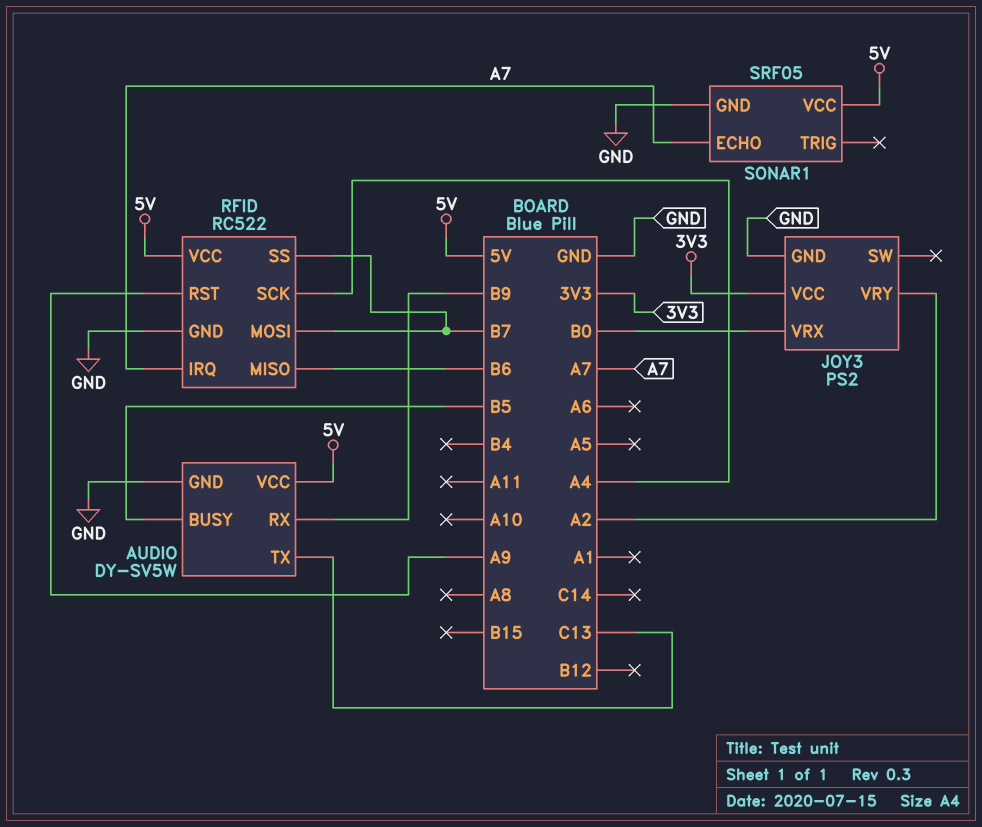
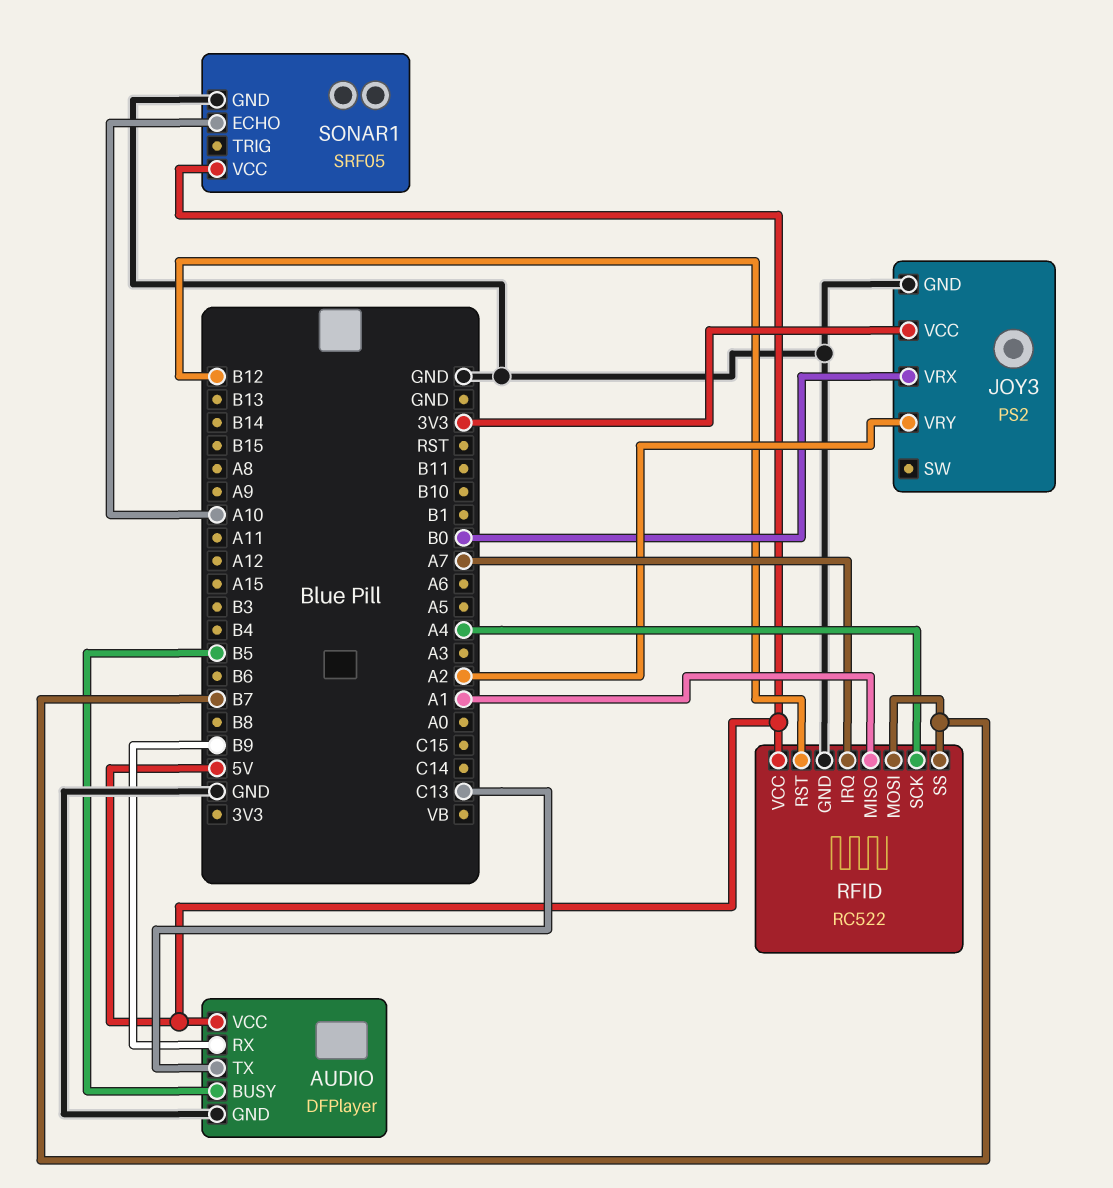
AUDIO: DY-SV5W -> DFPlayer
RFID pin MISO: B6 -> A1
RFID pin RST: A9 -> B12
SONAR1 pin ECHO: A7 -> A10

